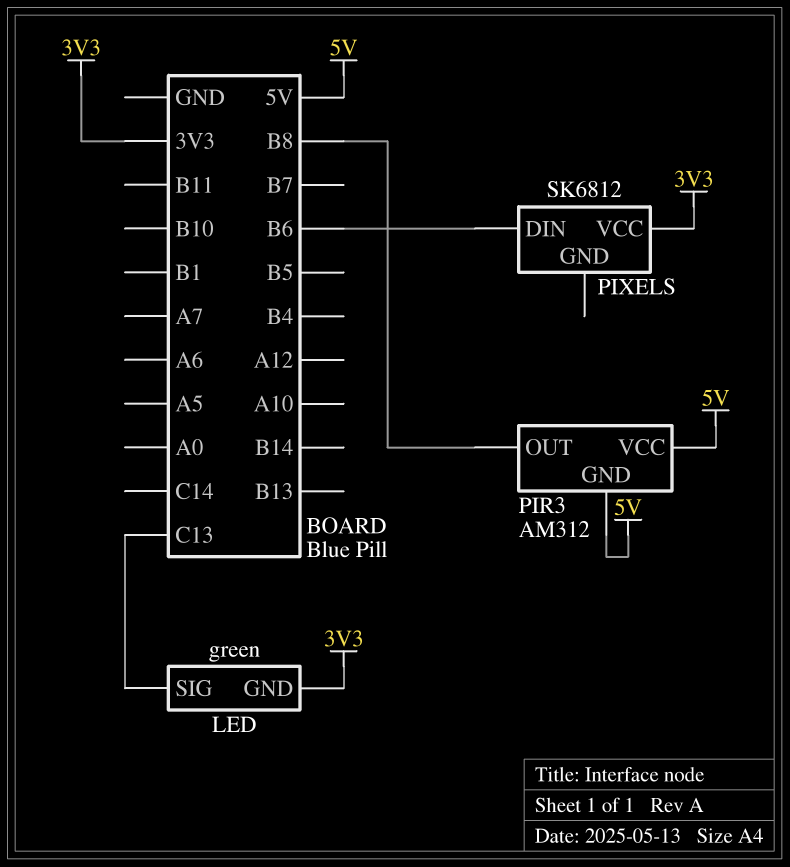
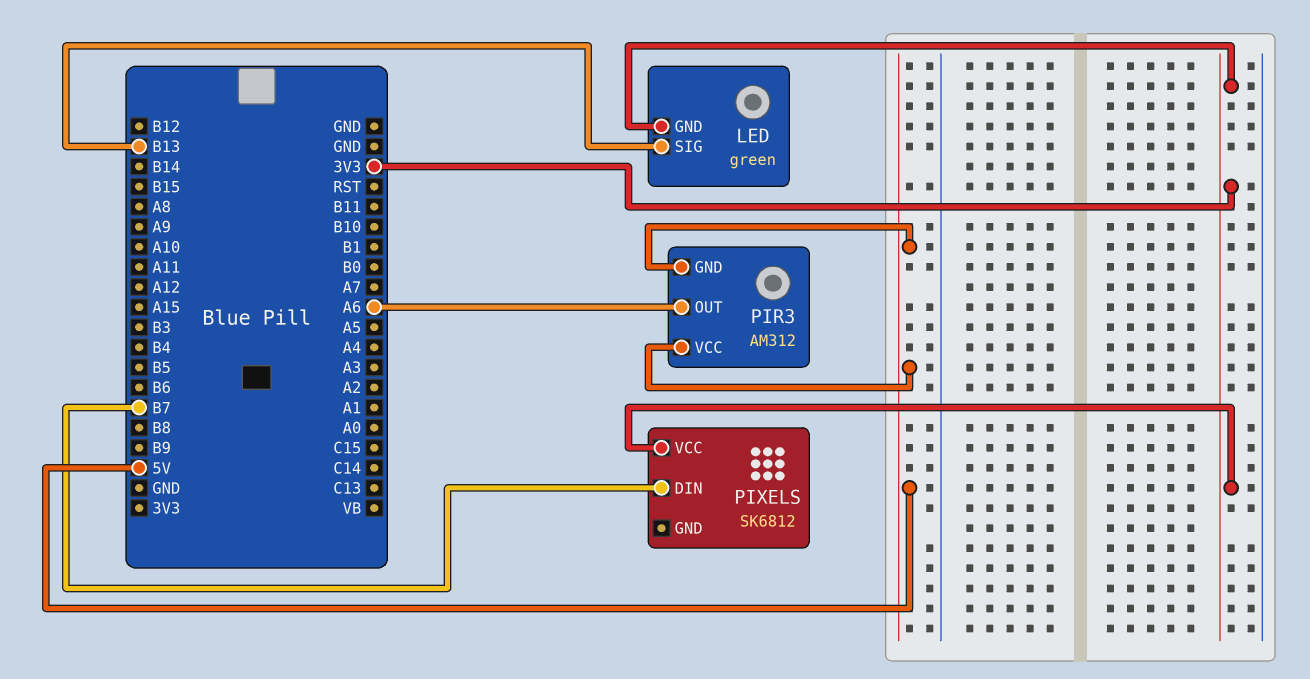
LED pin SIG: C13 -> B13
PIR3 pin OUT: B8 -> A6
PIXELS pin DIN: B6 -> B7

